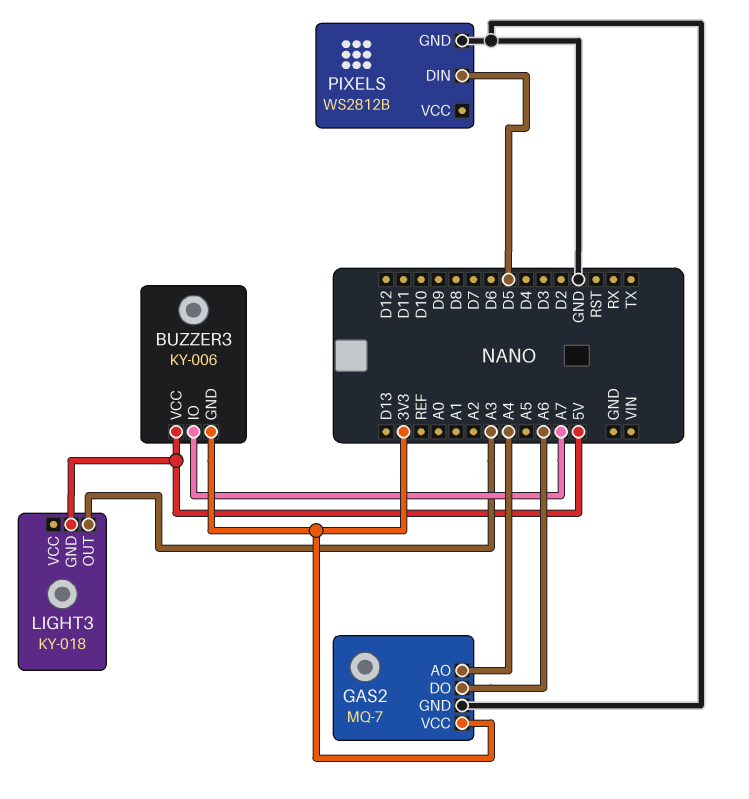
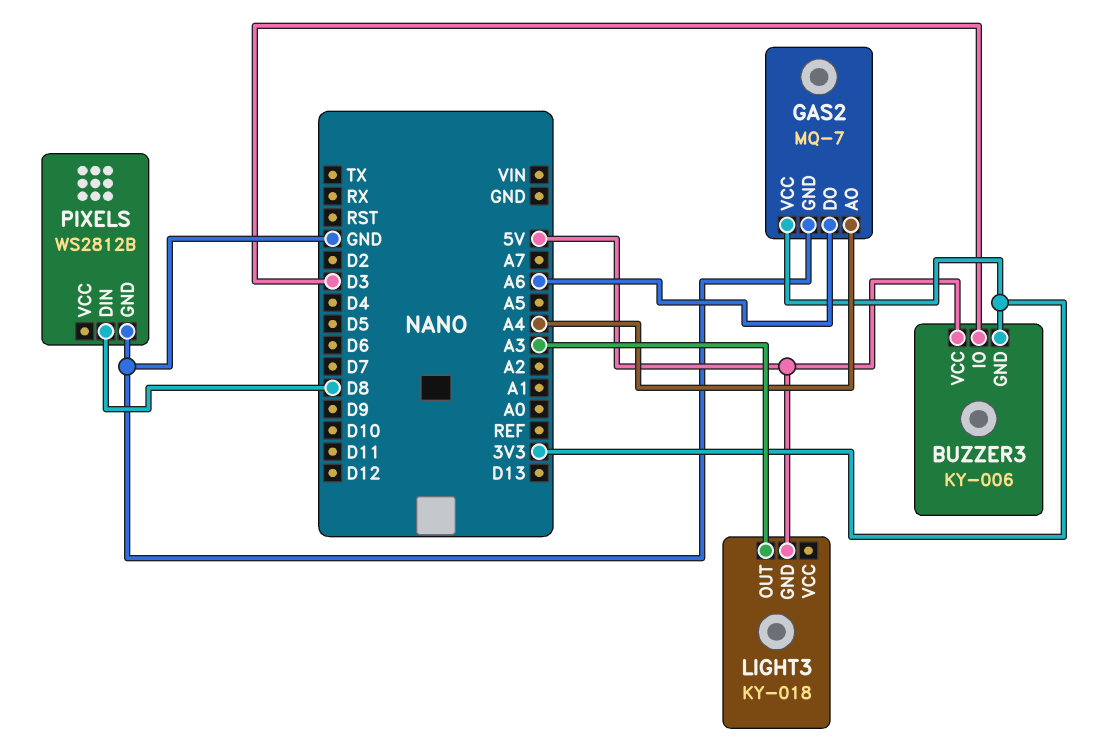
BUZZER3 pin IO: A7 -> D3
PIXELS pin DIN: D5 -> D8

